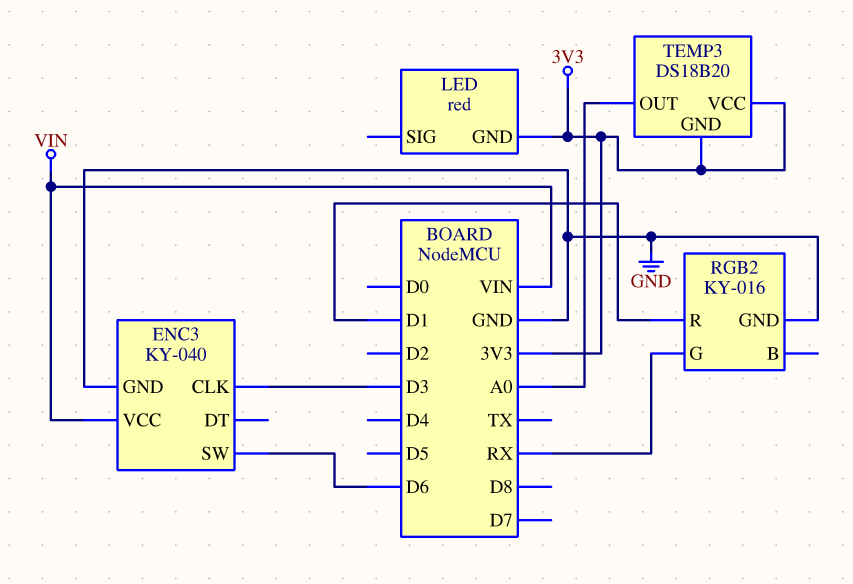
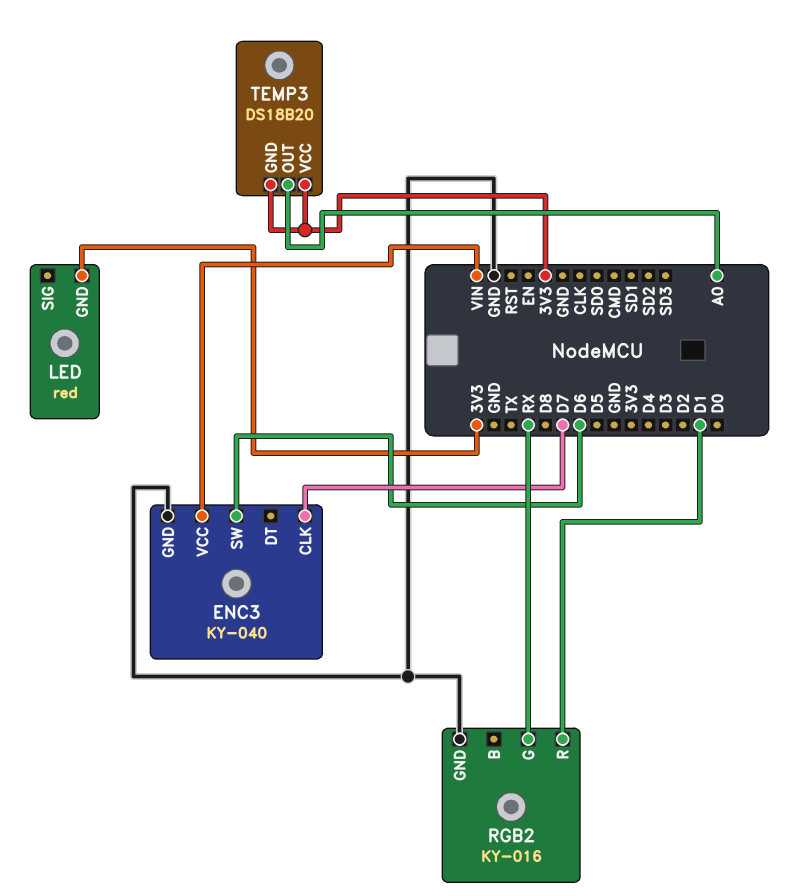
ENC3 pin CLK: D3 -> D7

